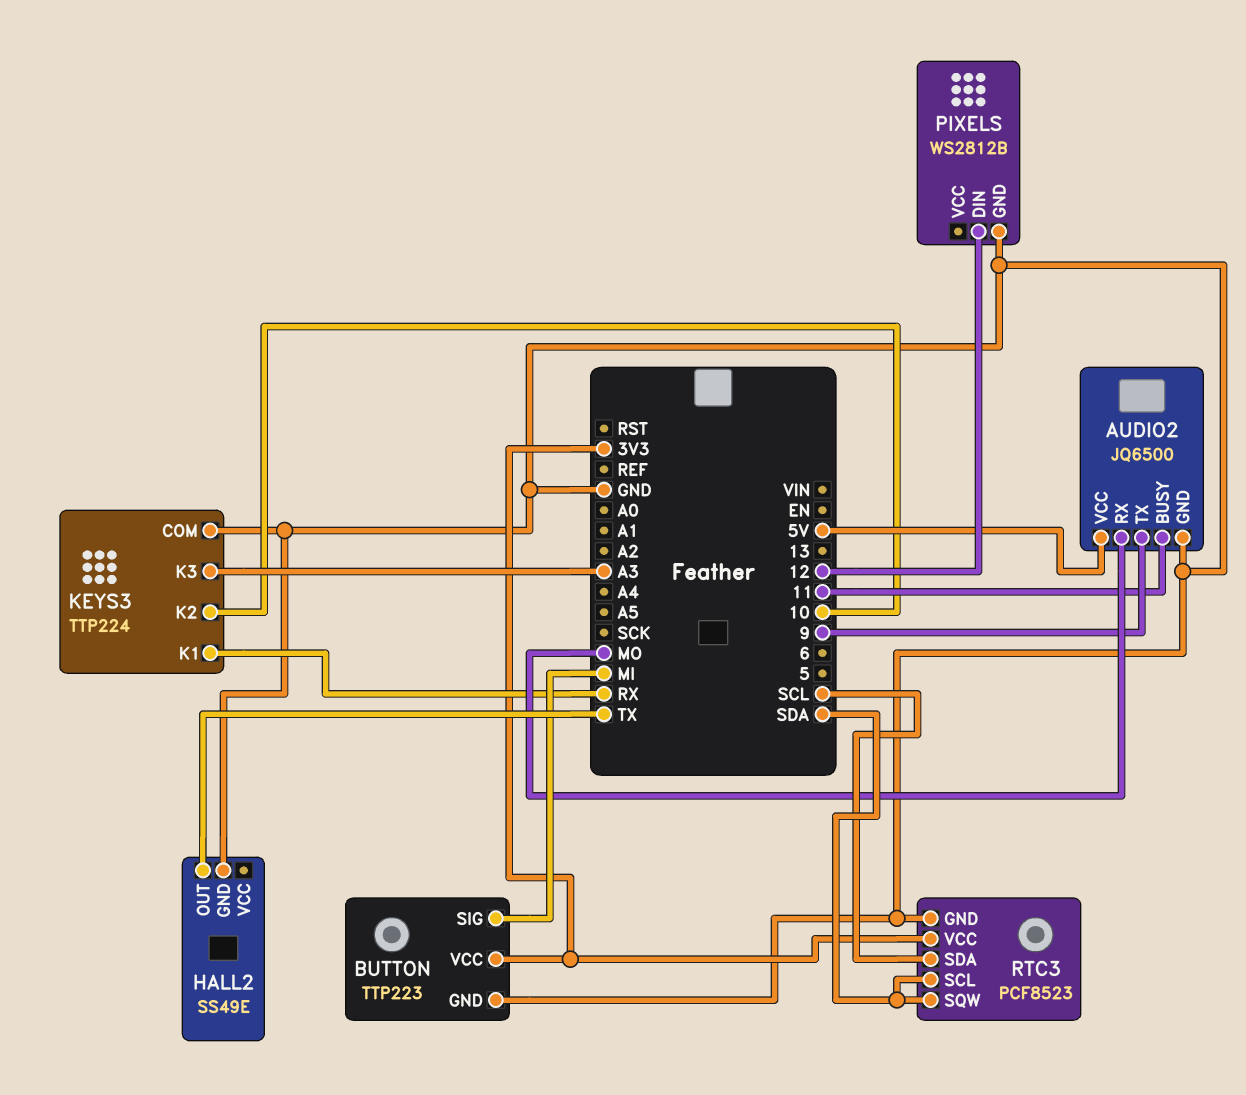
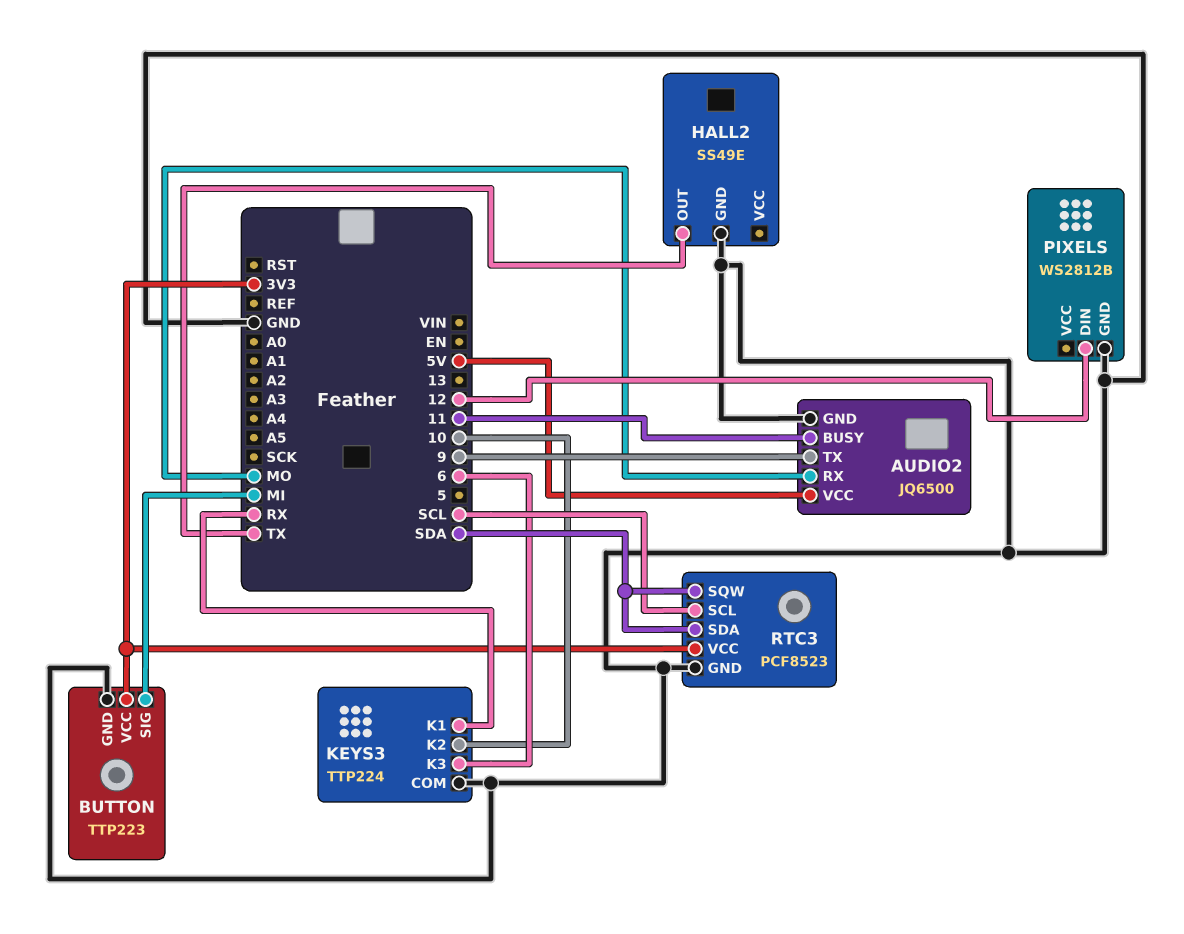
KEYS3 pin K3: A3 -> 6
RTC3 pin SCL: SDA -> SCL
RTC3 pin SDA: SCL -> SDA

